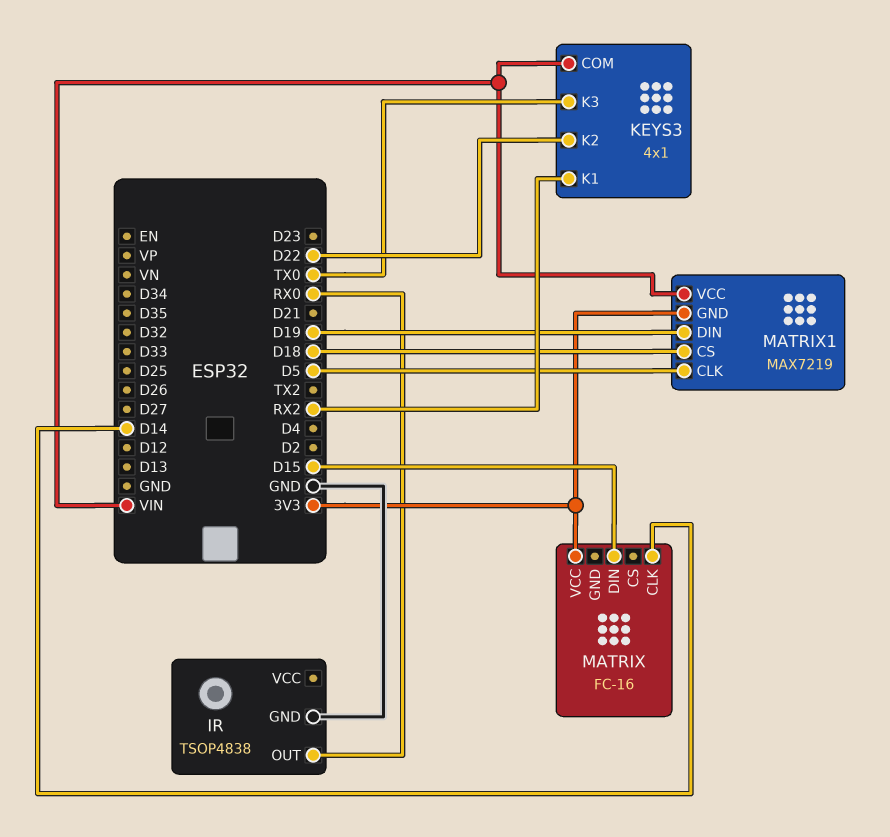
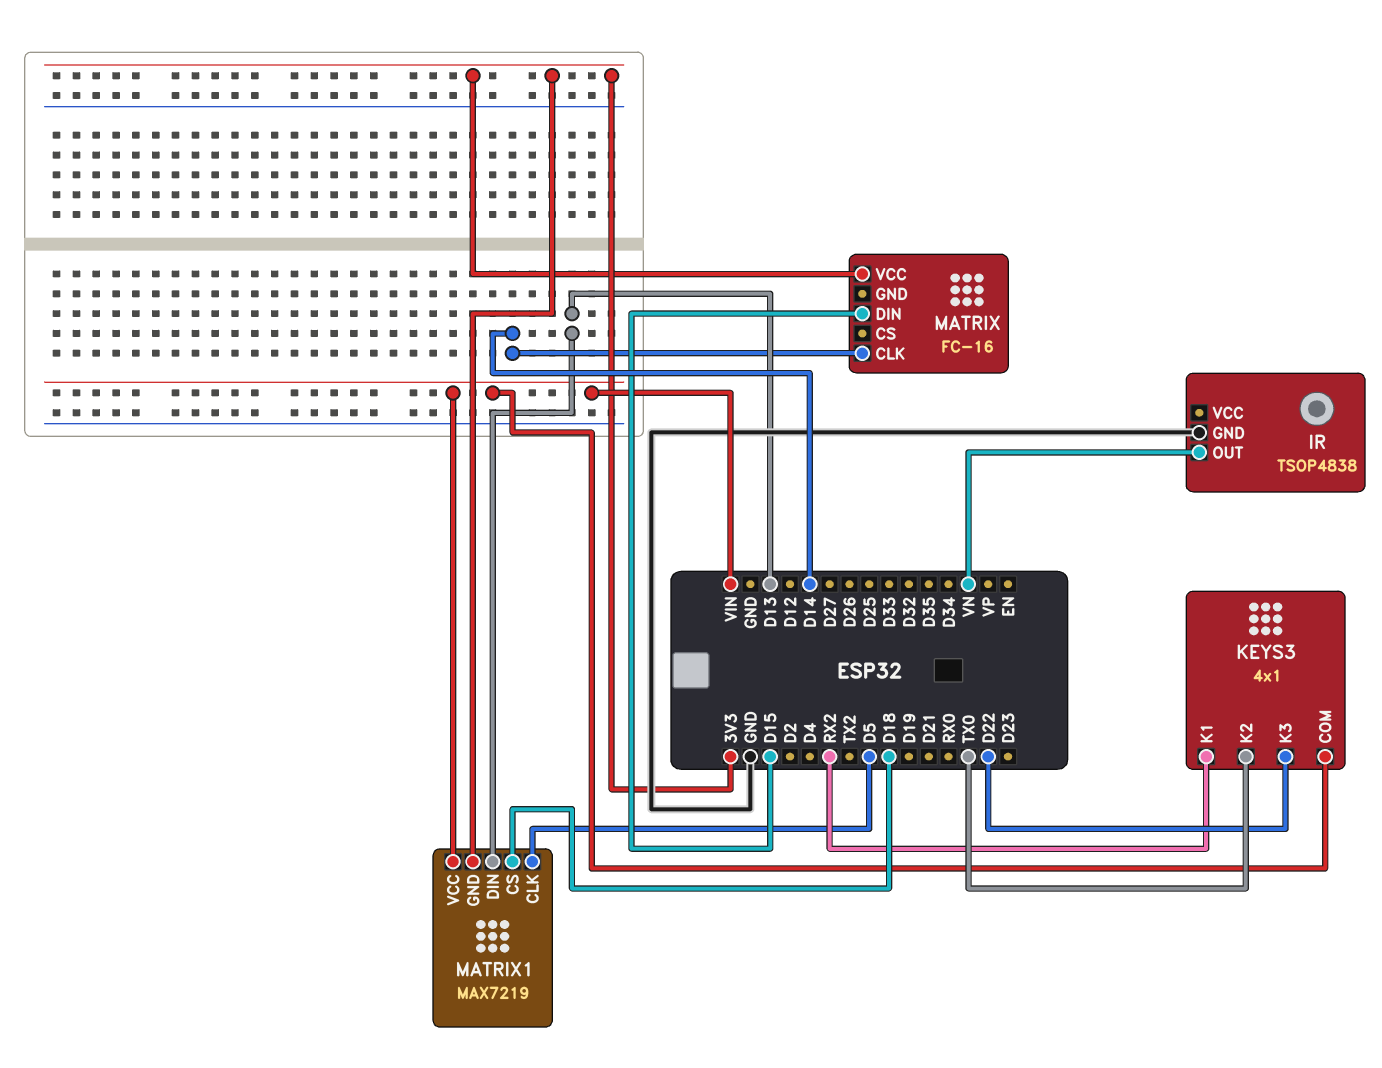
IR pin OUT: RX0 -> VN
KEYS3 pin K2: D22 -> TX0
KEYS3 pin K3: TX0 -> D22
MATRIX1 pin DIN: D19 -> D13

